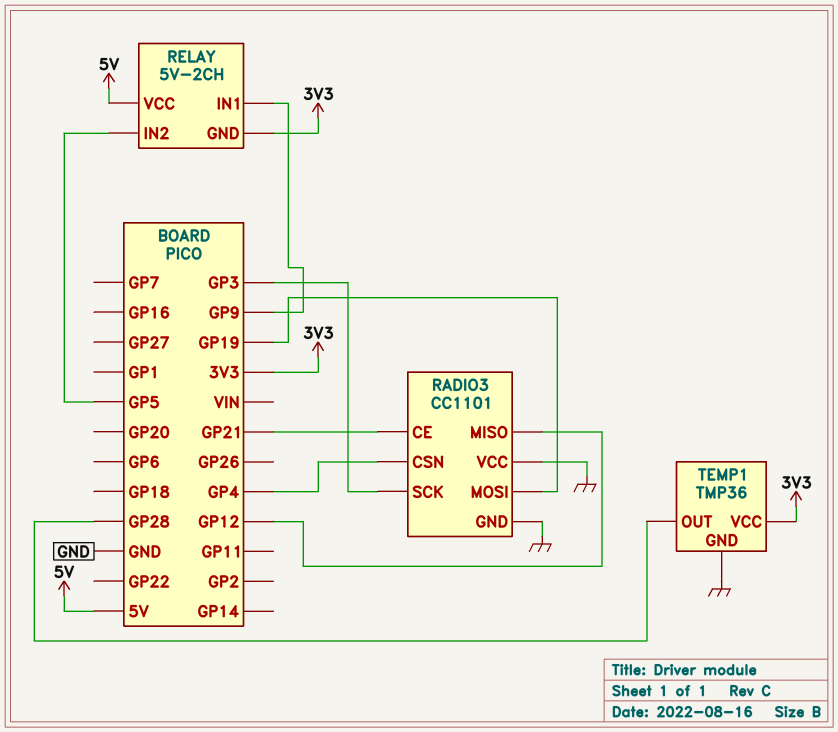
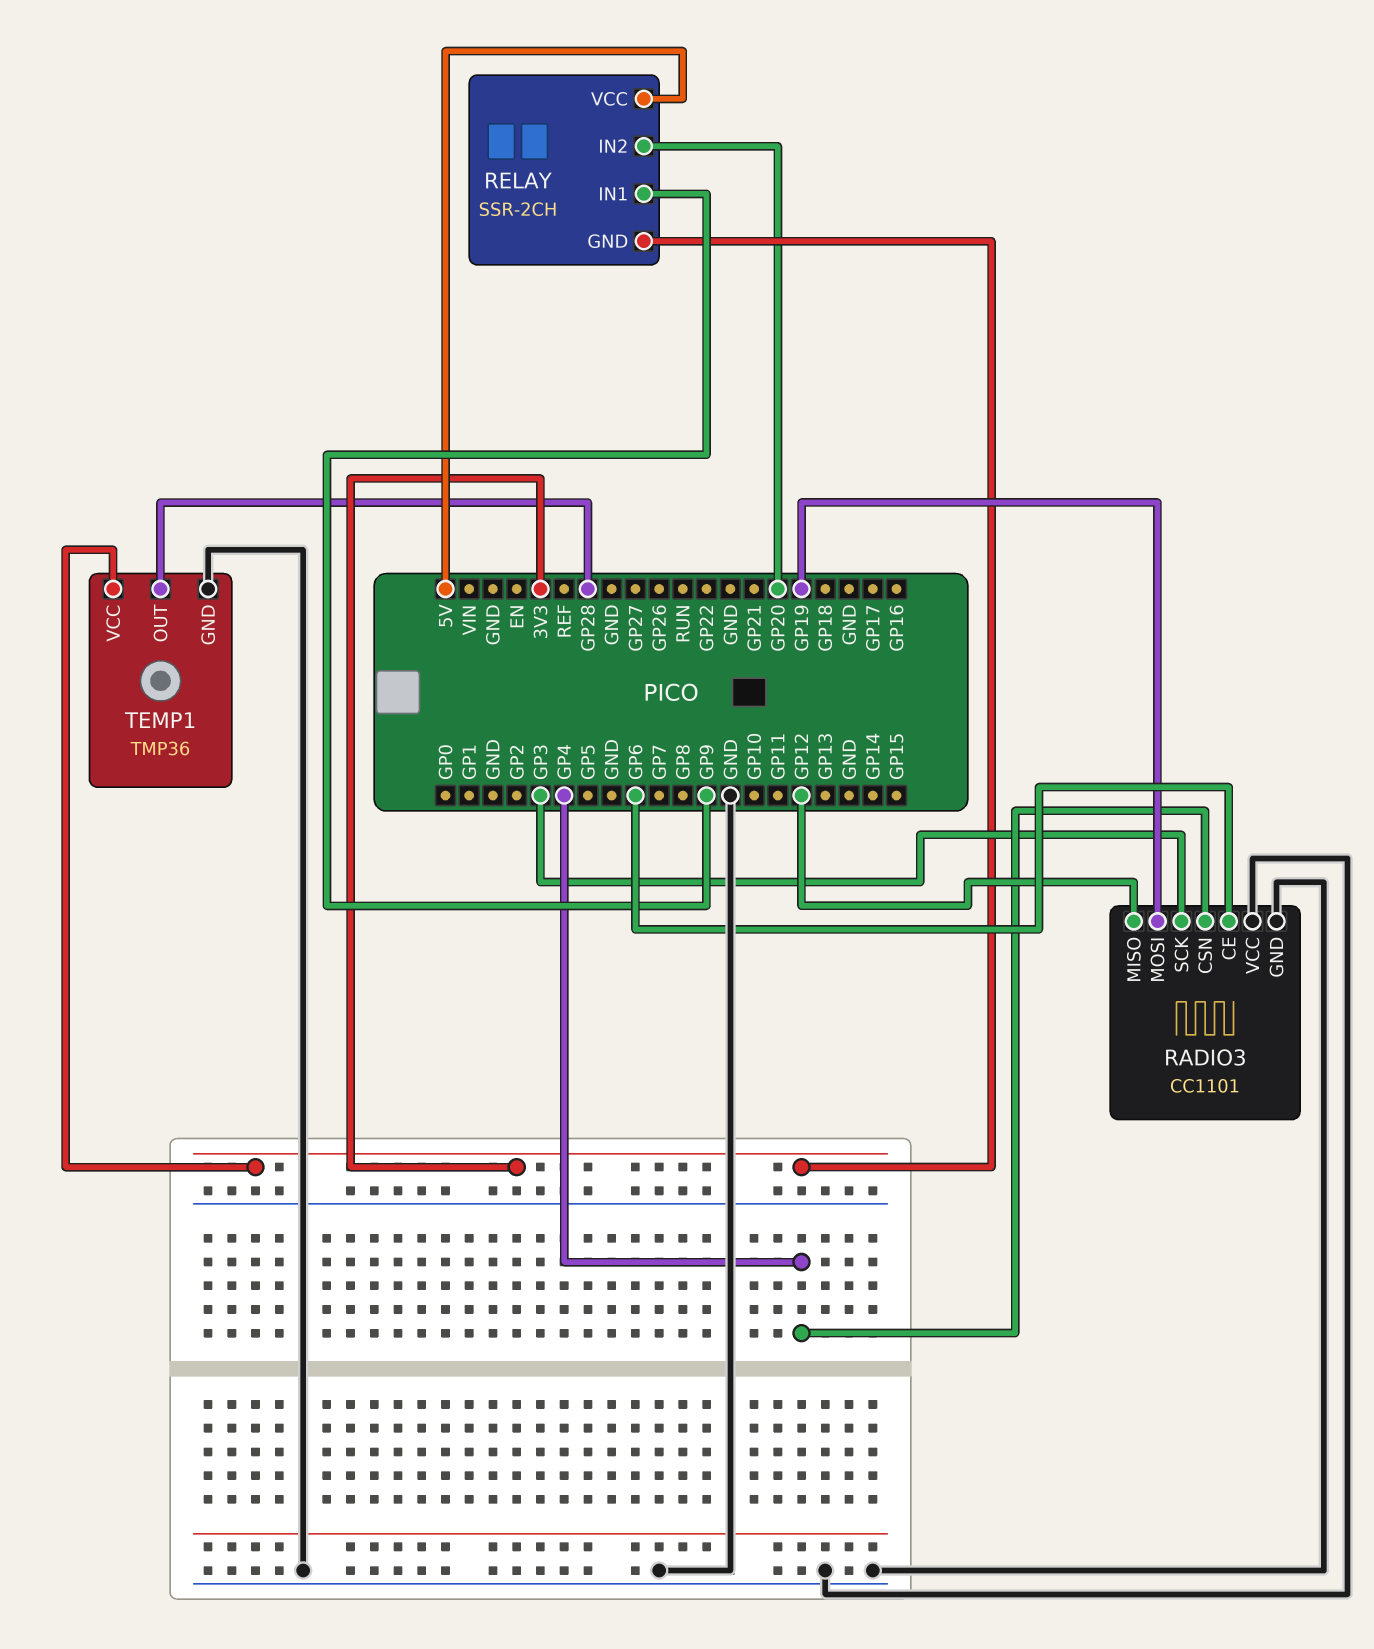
RADIO3 pin CE: GP21 -> GP6
RELAY: 5V-2CH -> SSR-2CH
RELAY pin IN2: GP5 -> GP20

